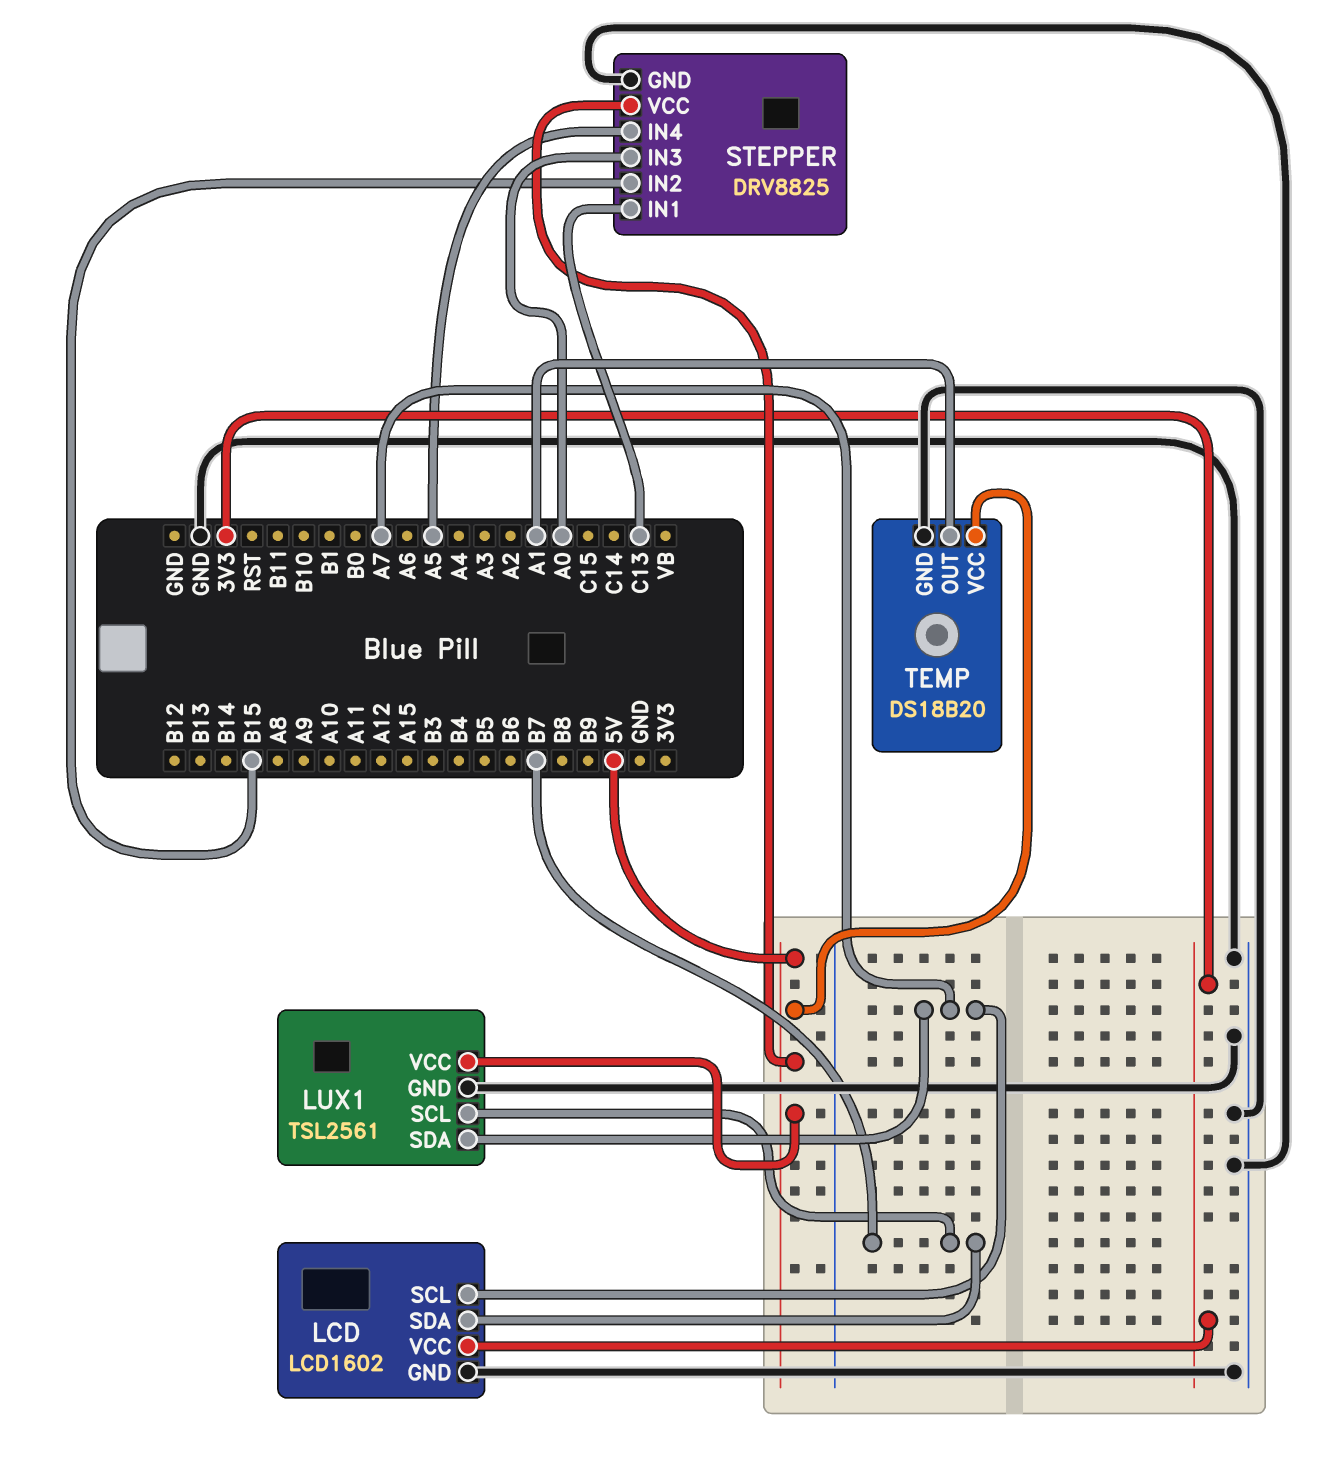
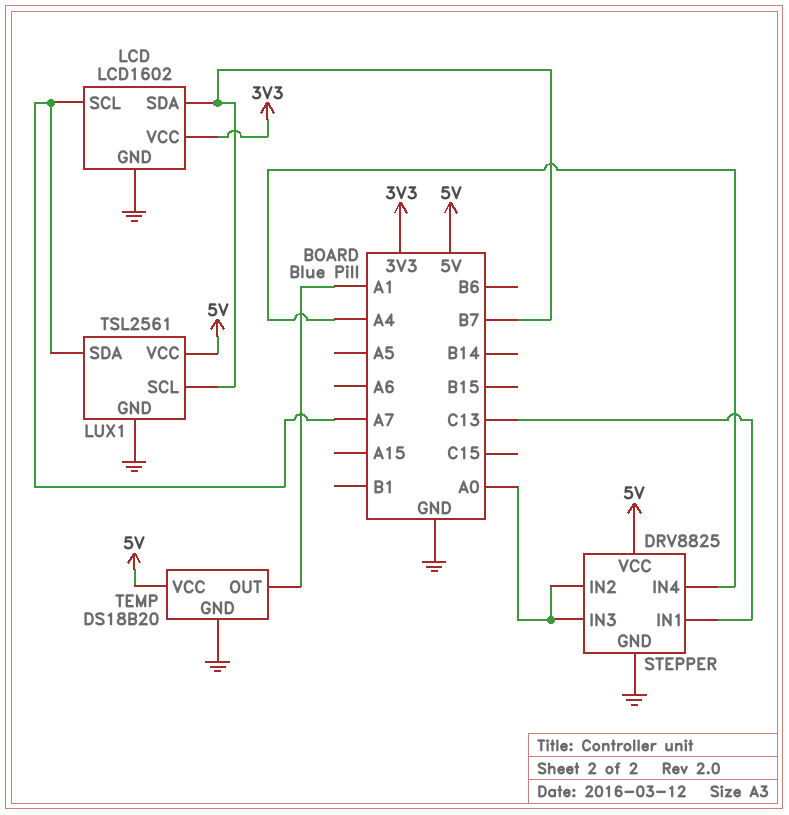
STEPPER pin IN2: B15 -> A0
STEPPER pin IN4: A5 -> A4

